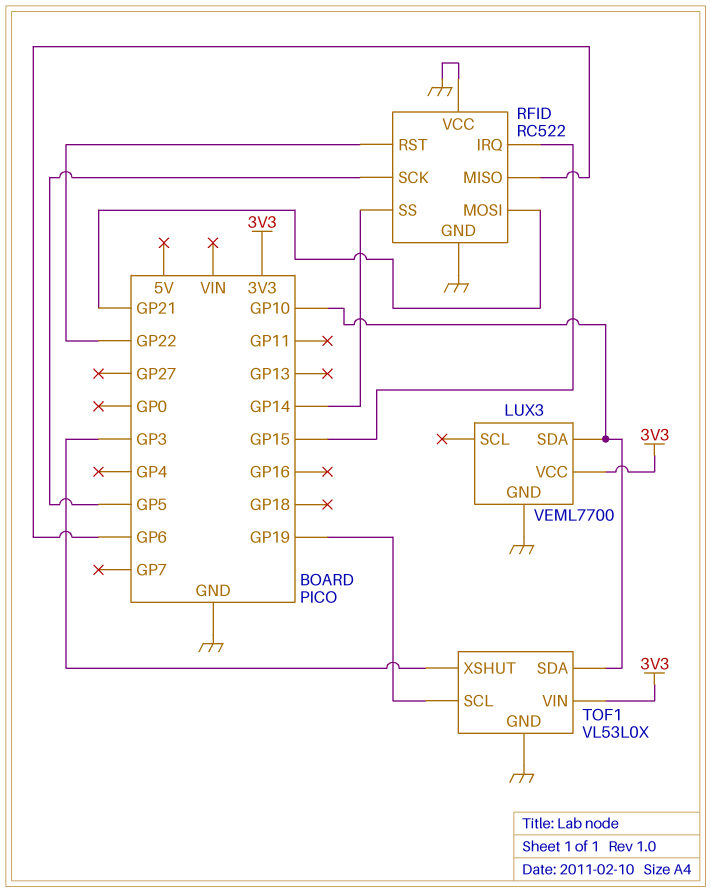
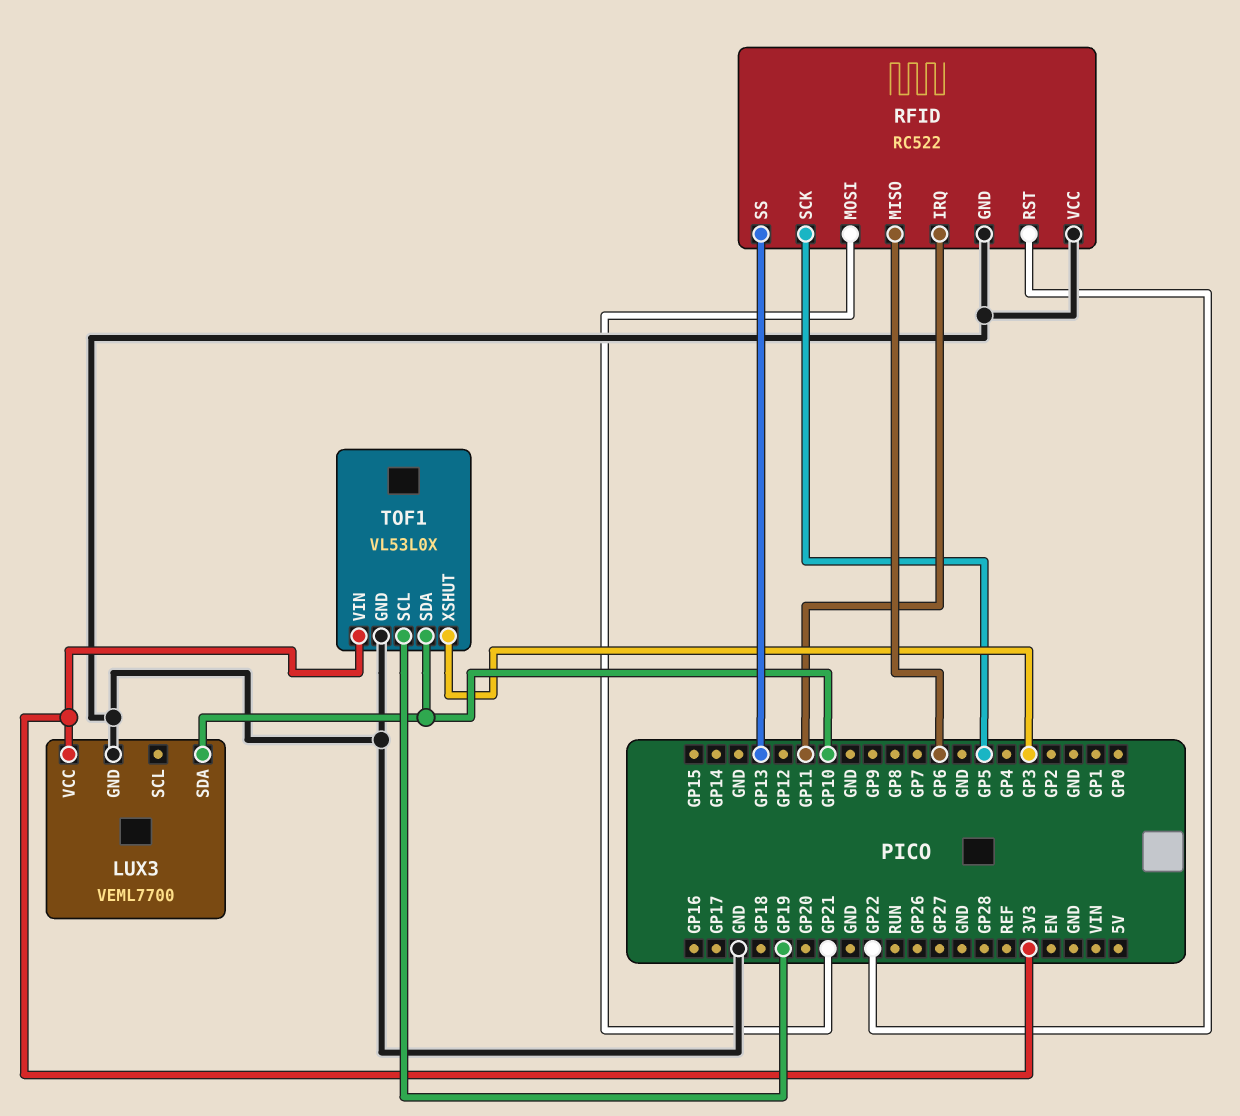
RFID pin IRQ: GP15 -> GP11
RFID pin SS: GP14 -> GP13

